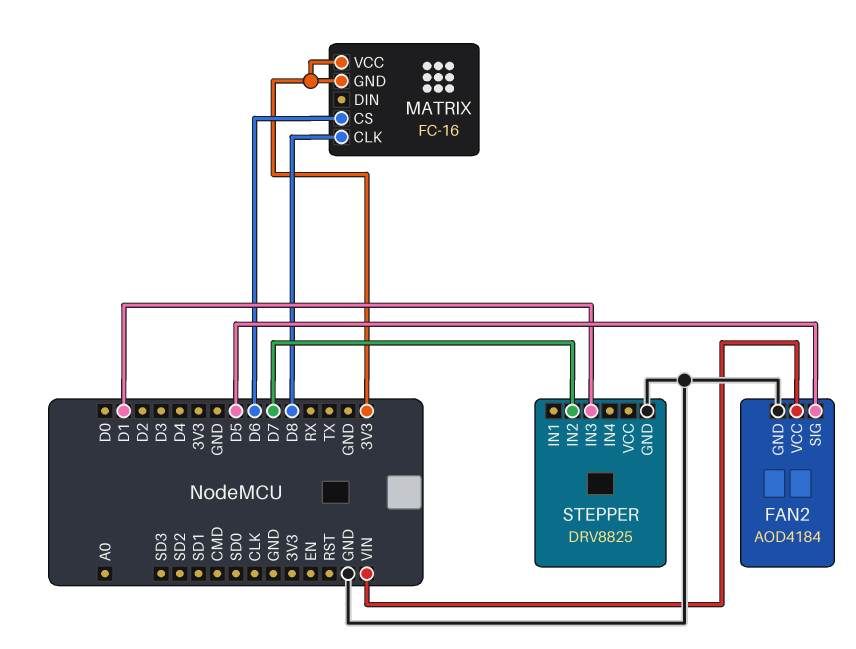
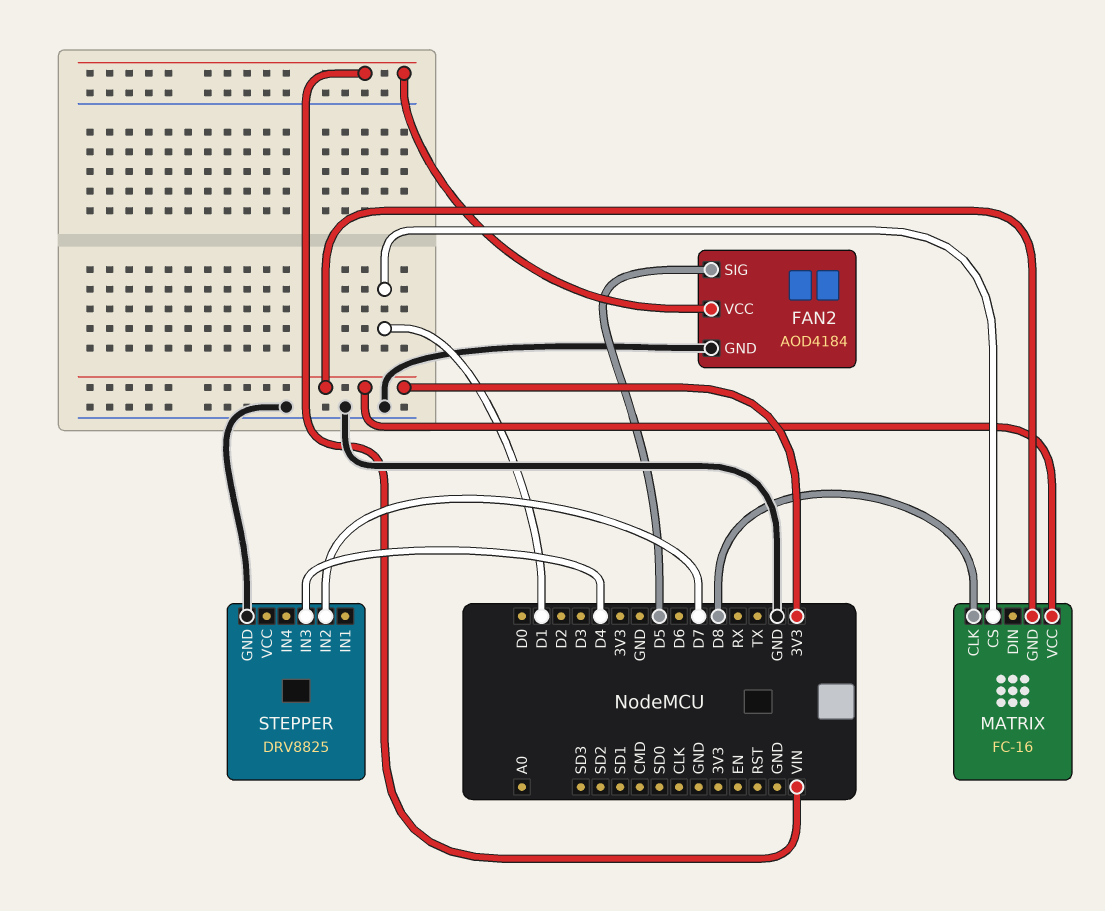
MATRIX pin CS: D6 -> D1
STEPPER pin IN3: D1 -> D4

